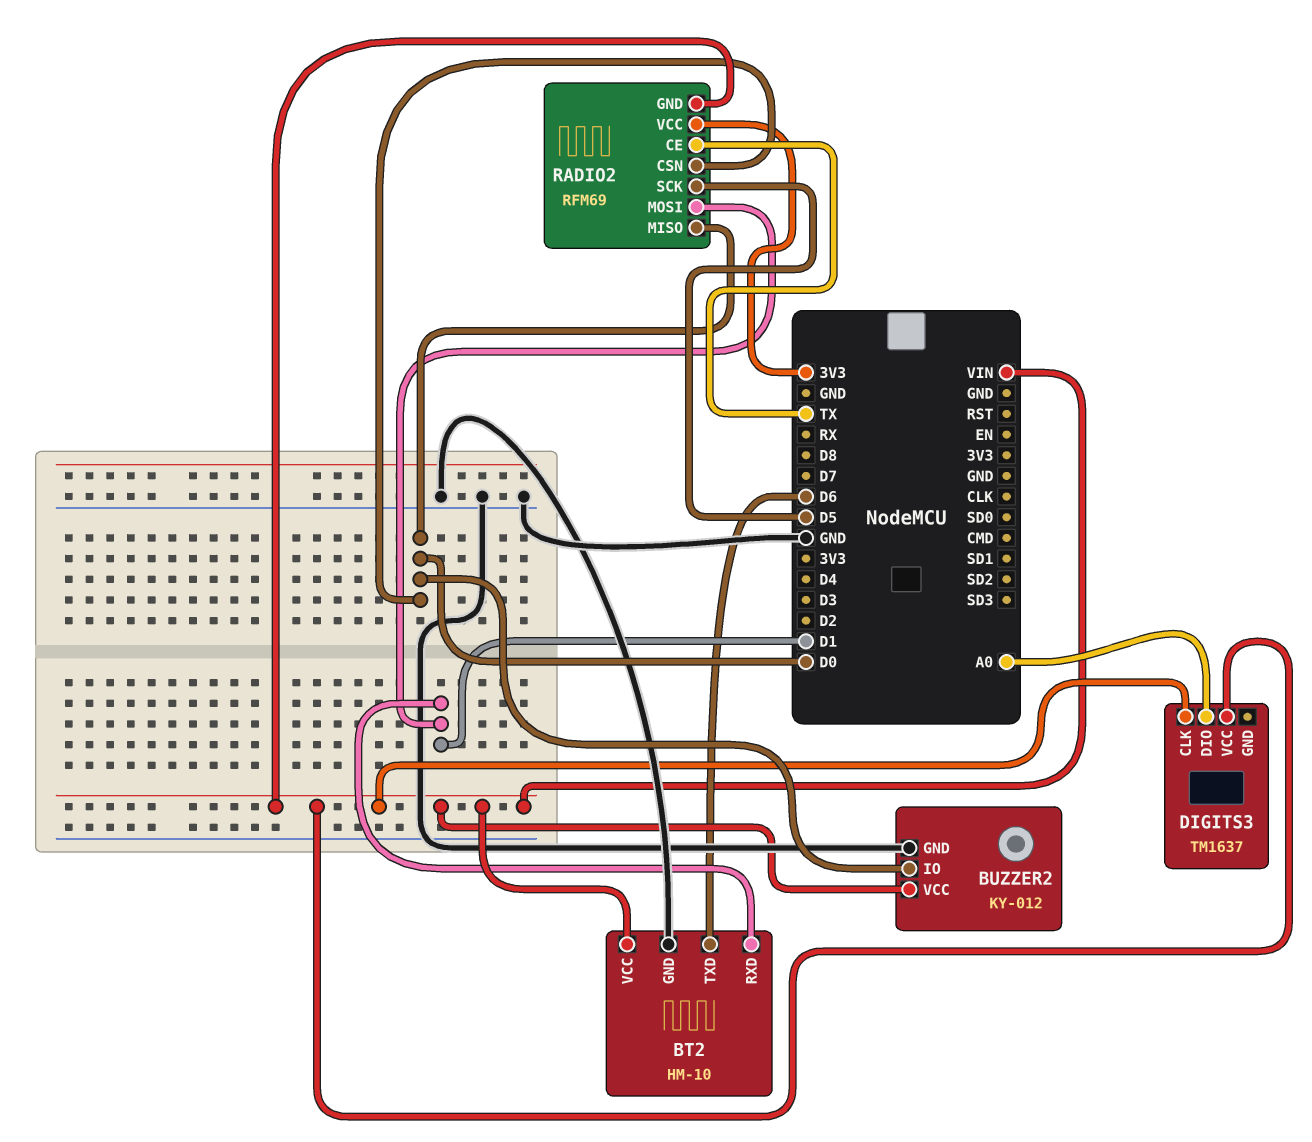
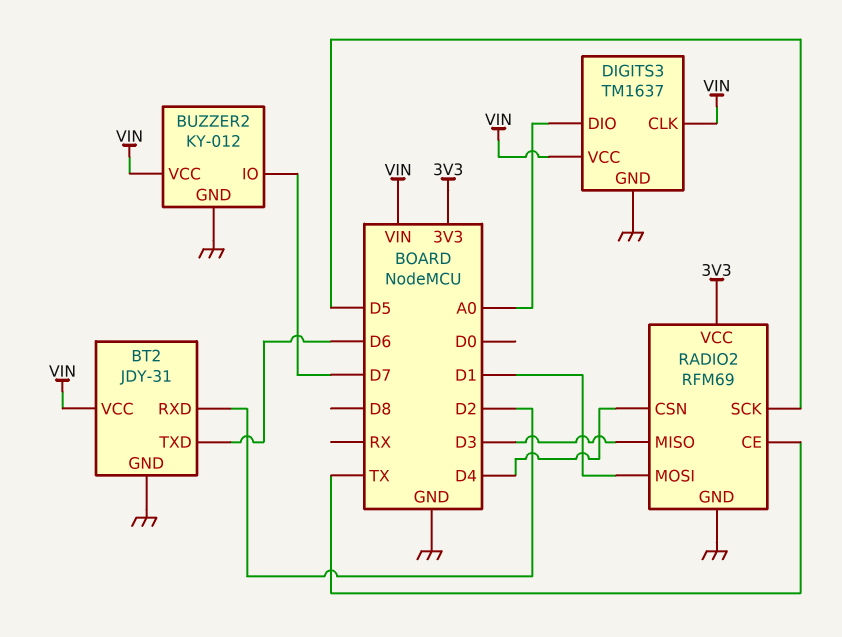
BT2: HM-10 -> JDY-31
BT2 pin RXD: D1 -> D2
BUZZER2 pin IO: D0 -> D7
DIGITS3 pin GND: none -> GND
RADIO2 pin CSN: D0 -> D4
RADIO2 pin GND: VIN -> GND
RADIO2 pin MISO: D0 -> D3

